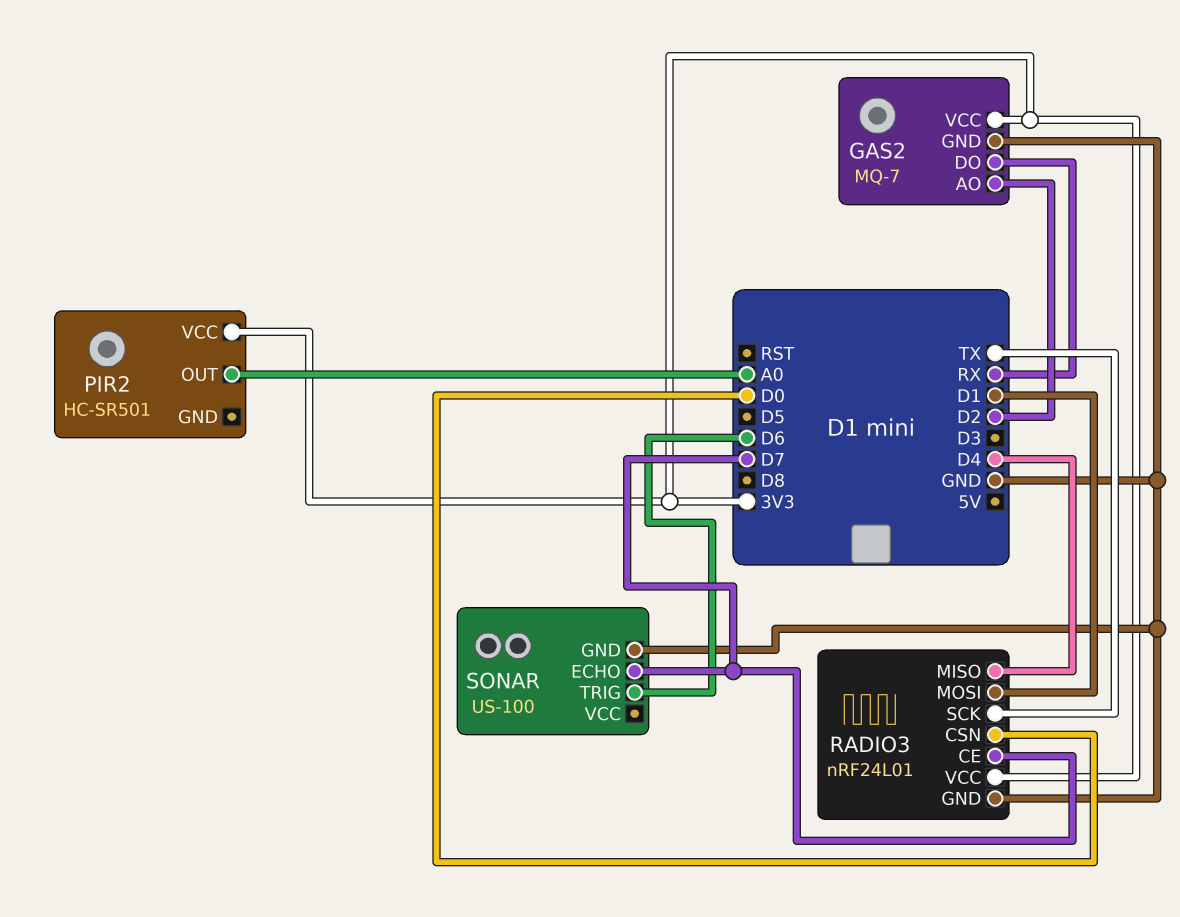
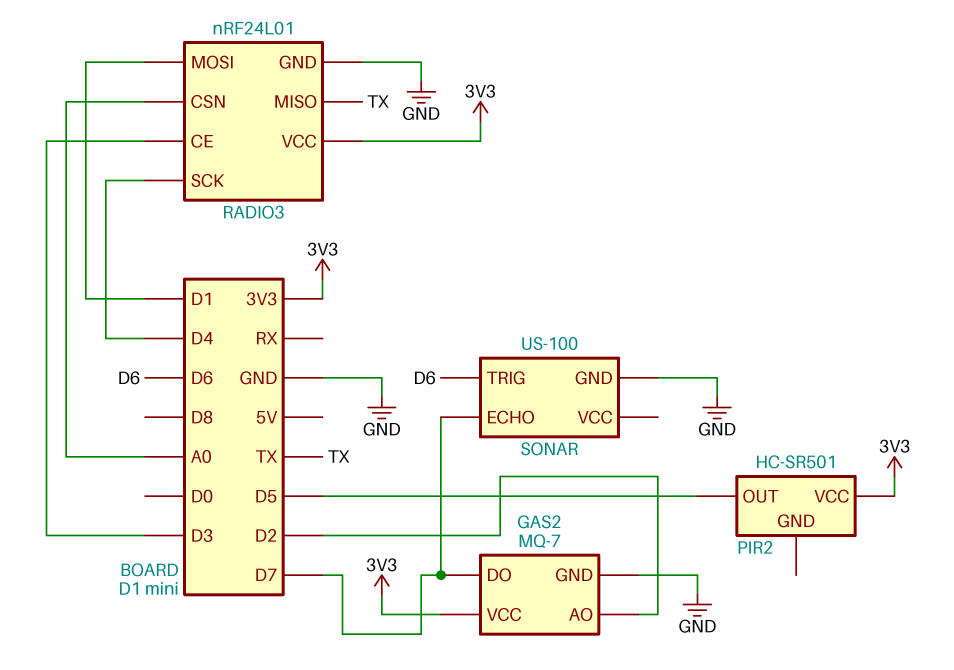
GAS2 pin DO: RX -> D7
PIR2 pin OUT: A0 -> D5
RADIO3 pin CE: D7 -> D3
RADIO3 pin CSN: D0 -> A0
RADIO3 pin MISO: D4 -> TX
RADIO3 pin SCK: TX -> D4

